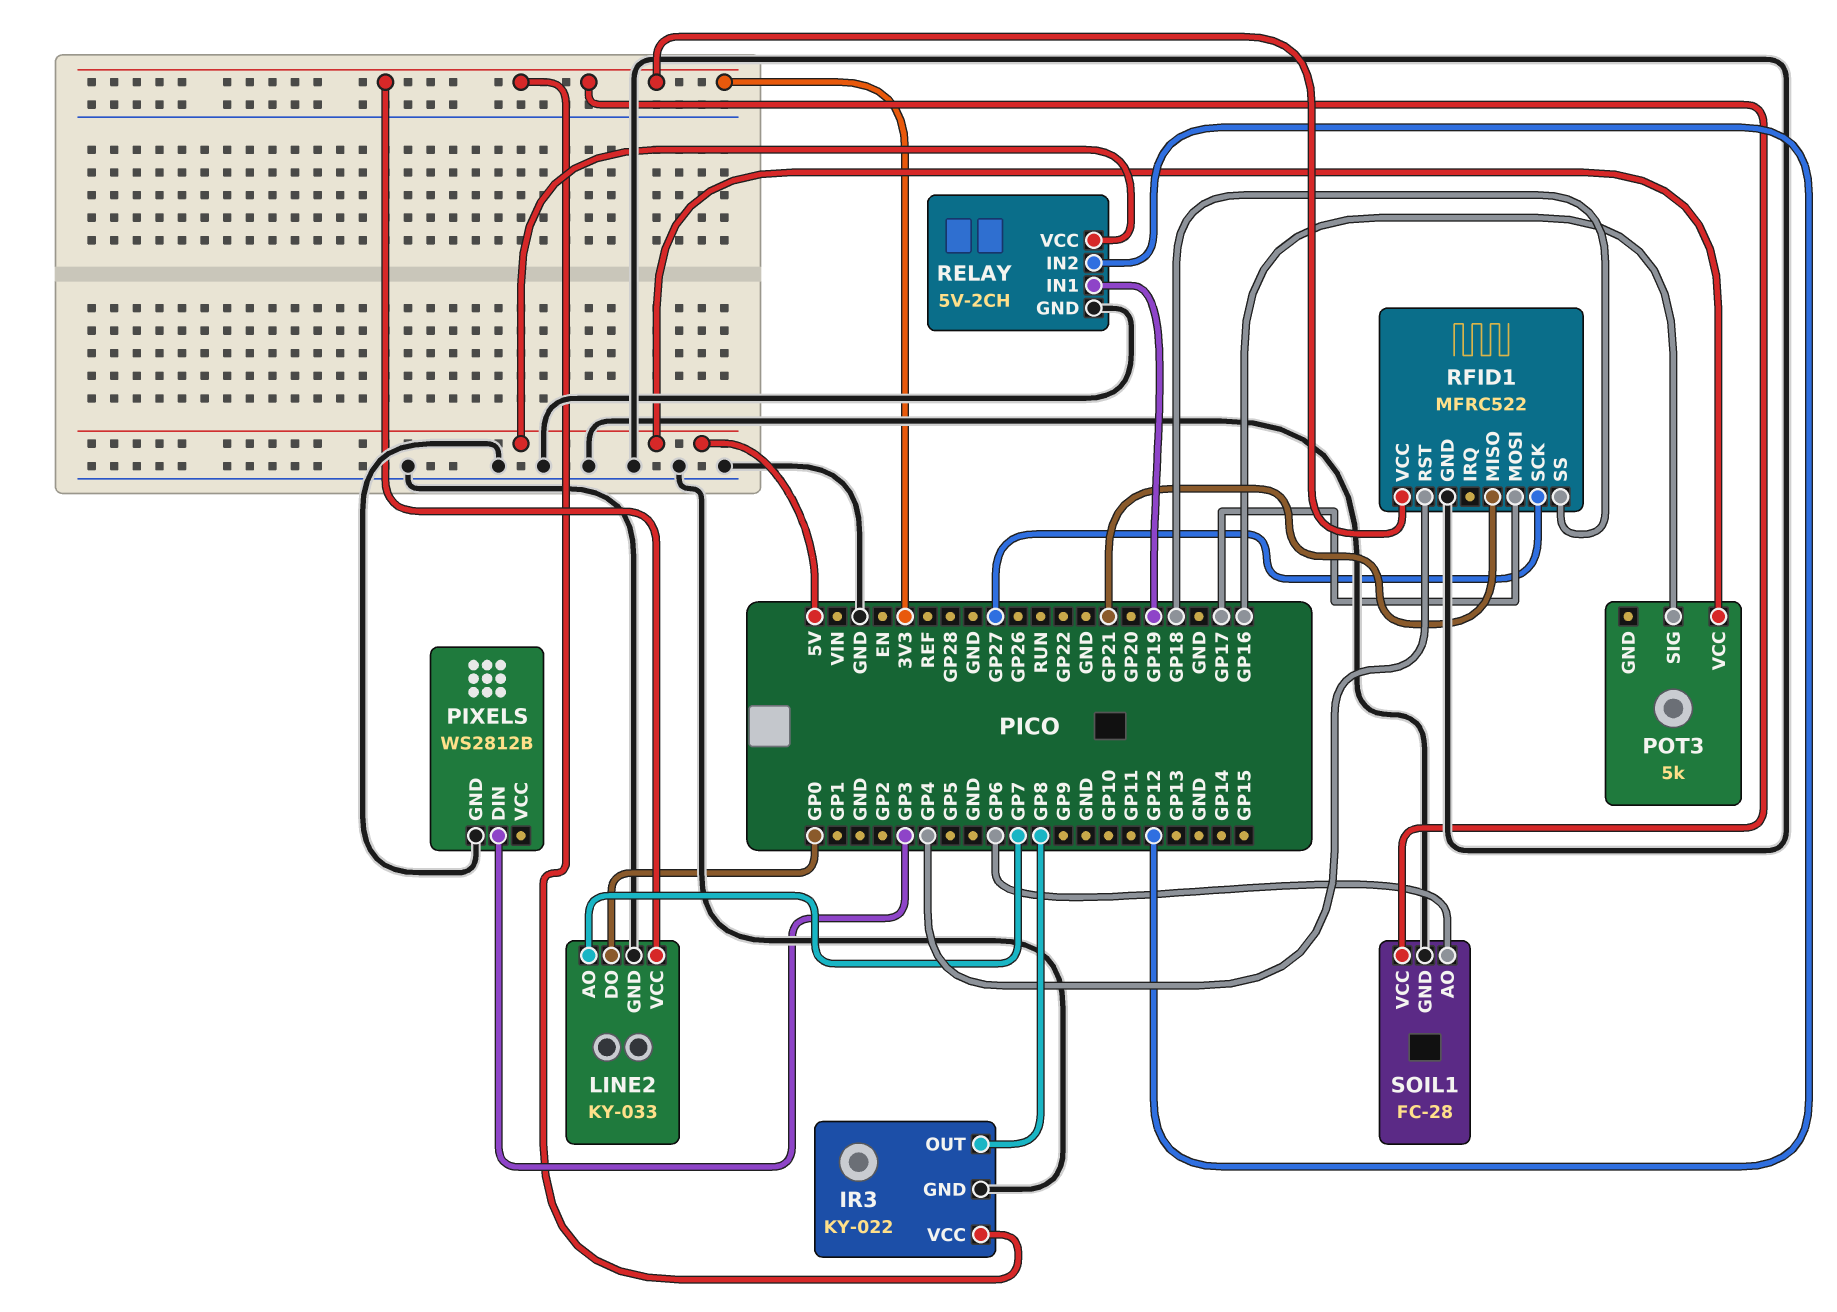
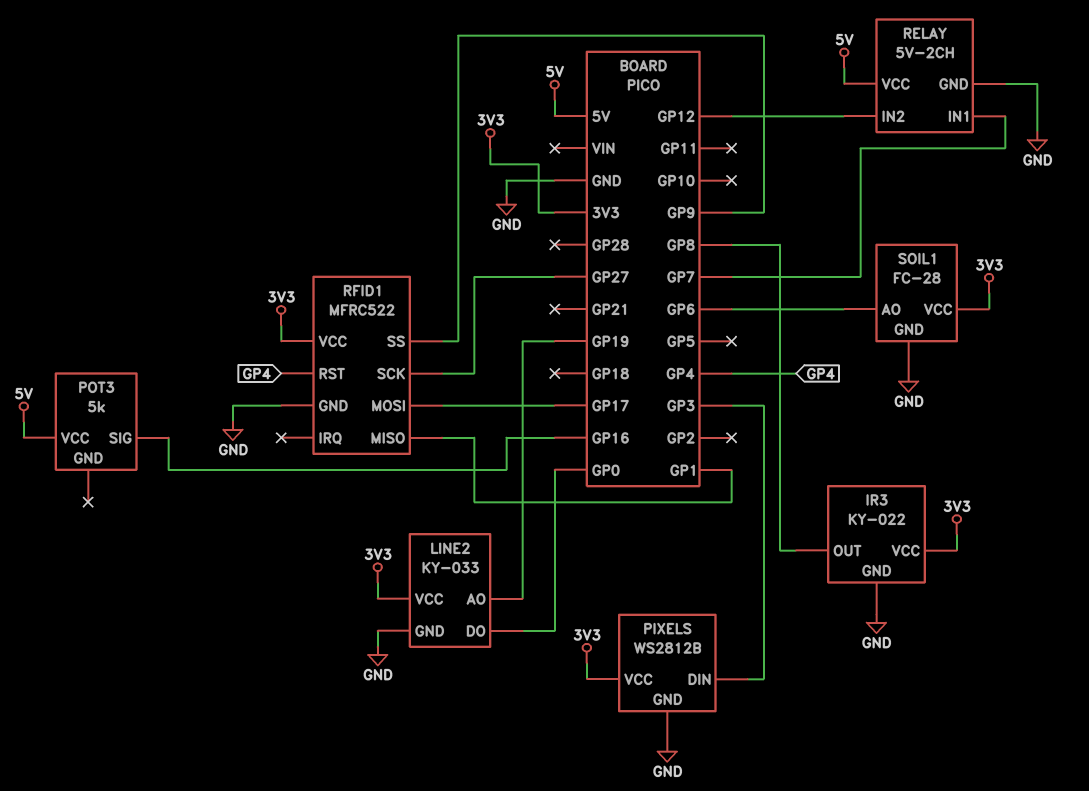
LINE2 pin AO: GP7 -> GP19
PIXELS pin VCC: none -> 3V3
RELAY pin IN1: GP19 -> GP7
RFID1 pin MISO: GP21 -> GP1
RFID1 pin SS: GP18 -> GP9

